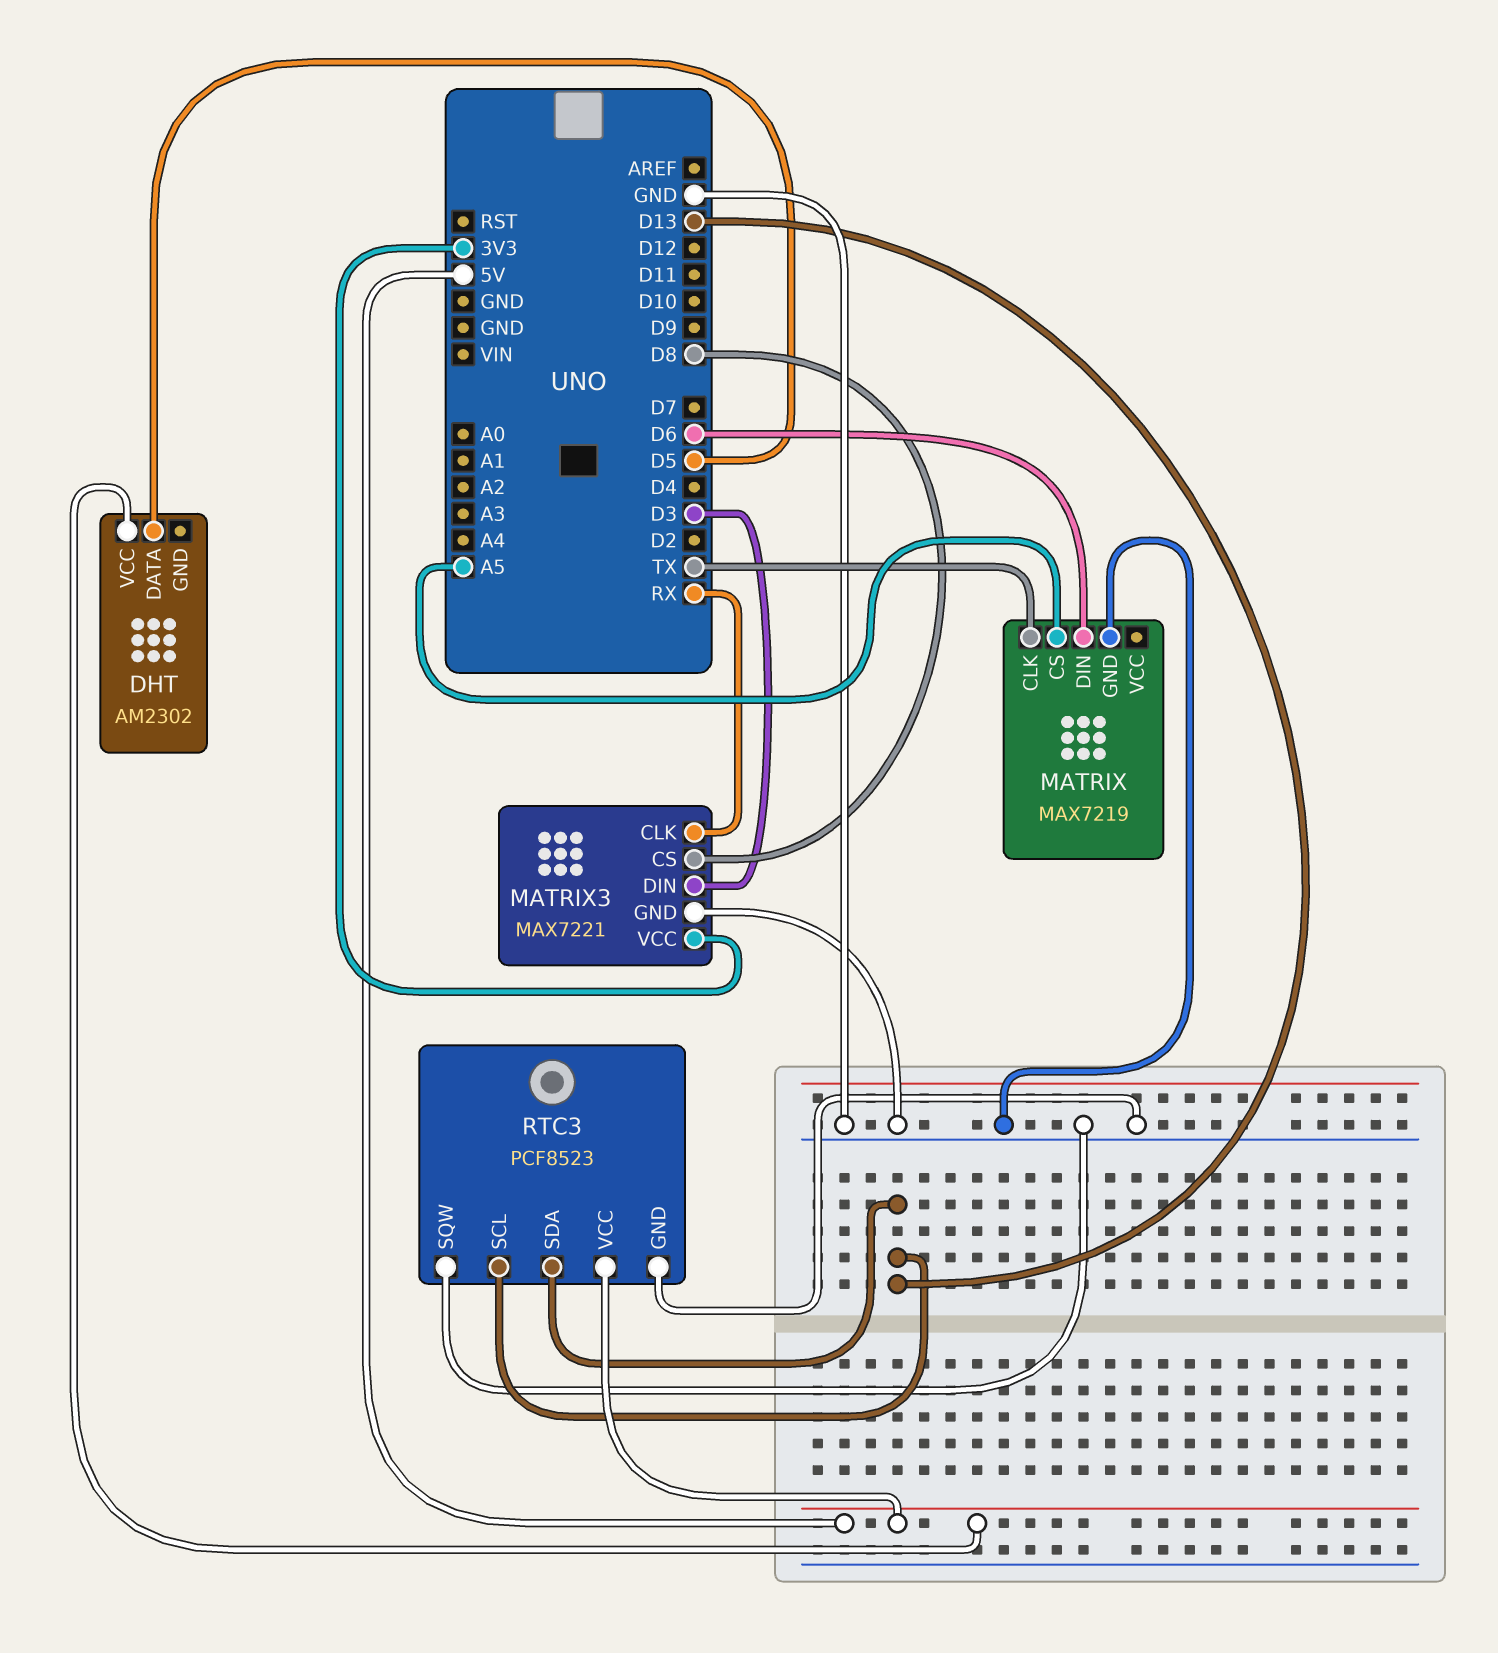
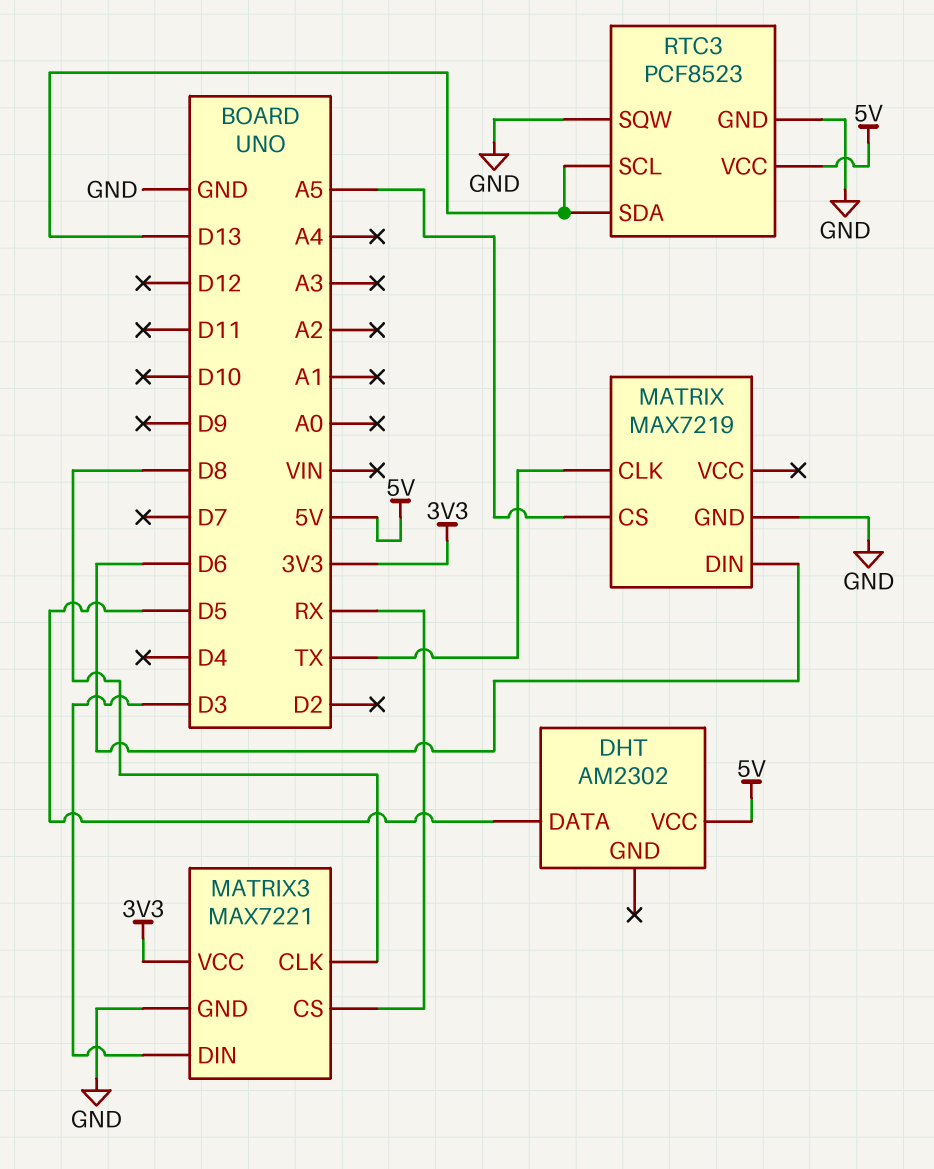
MATRIX3 pin CLK: RX -> D8
MATRIX3 pin CS: D8 -> RX

